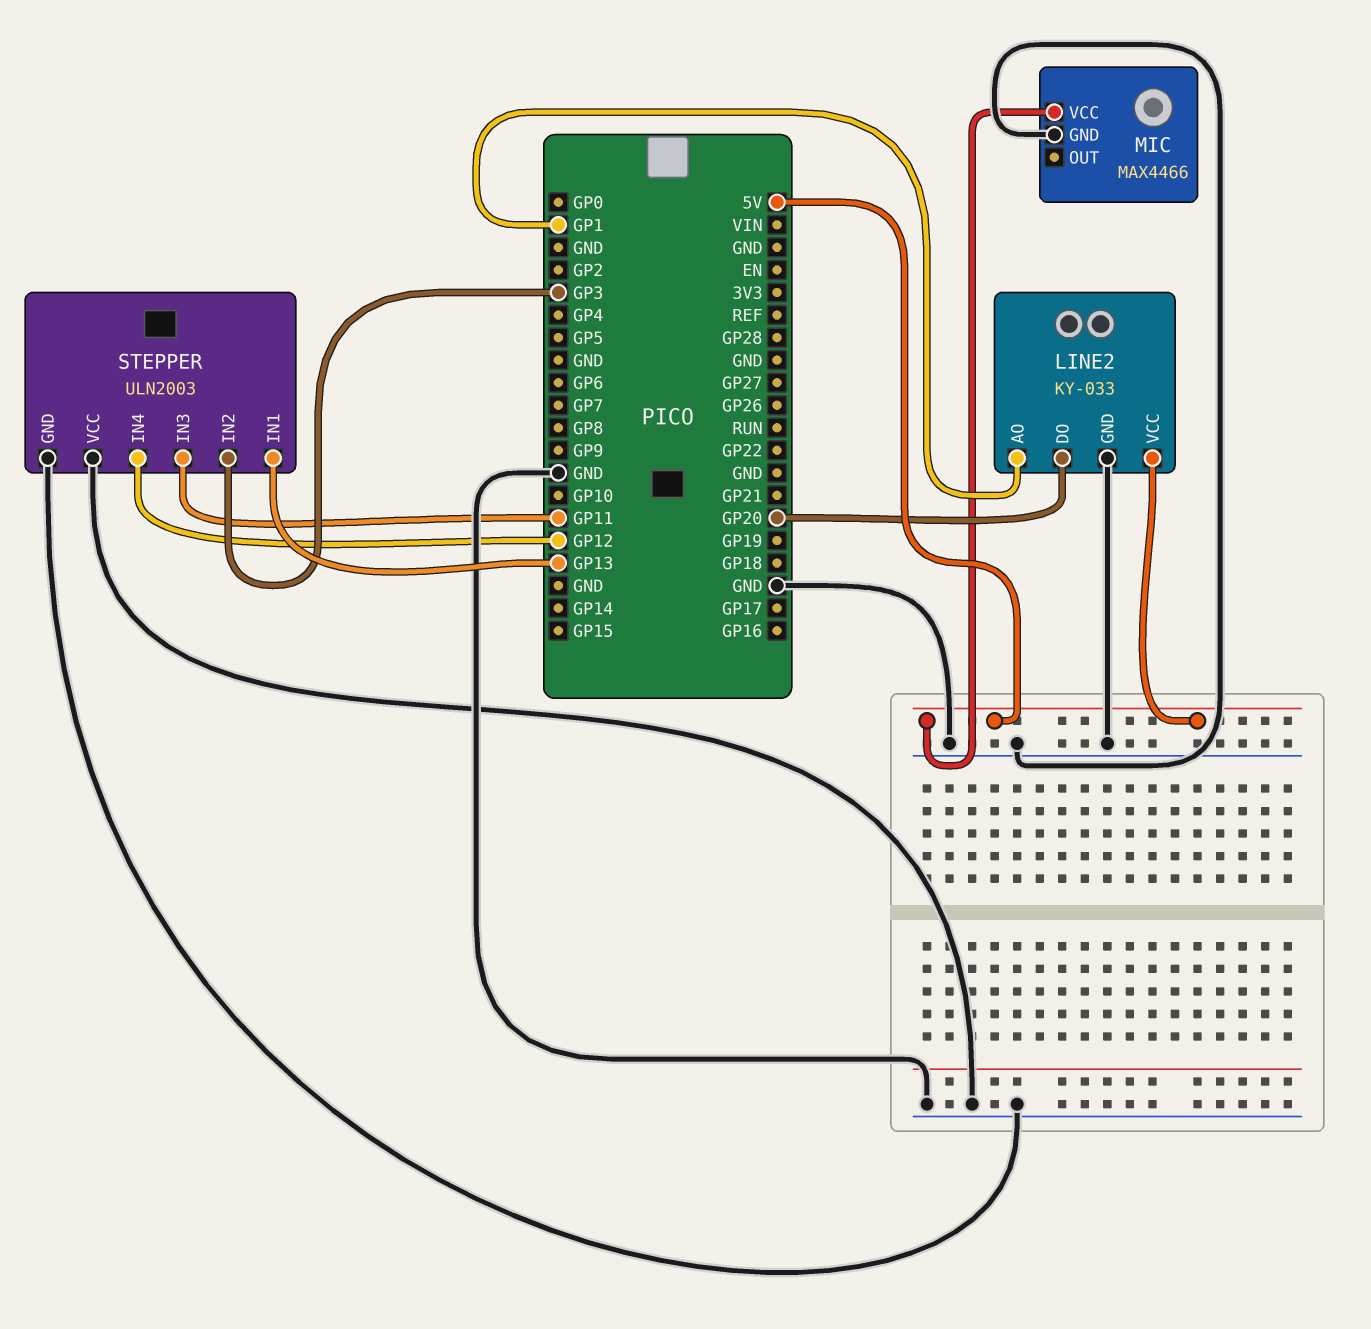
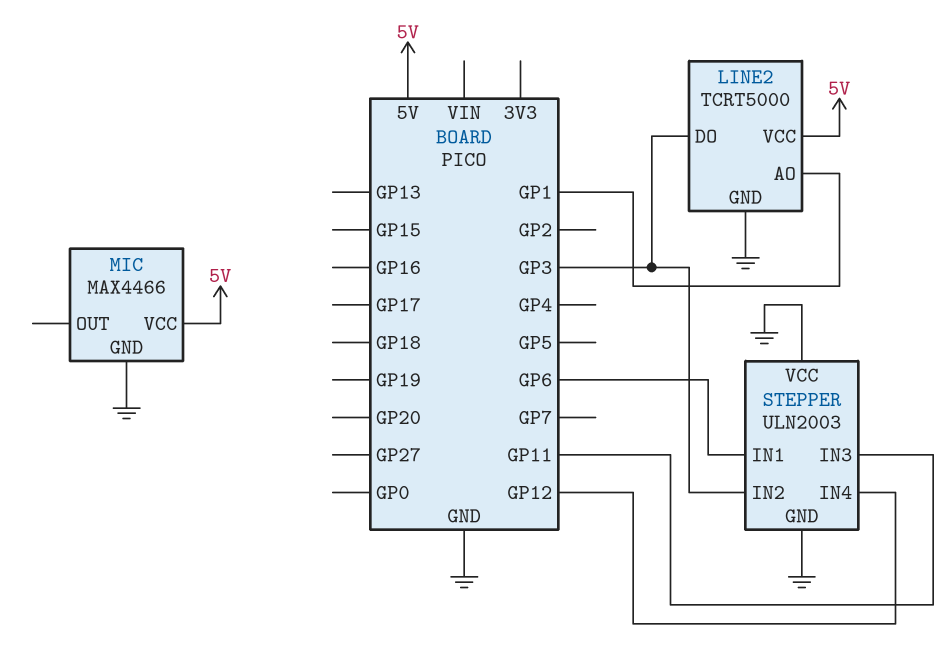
LINE2: KY-033 -> TCRT5000
LINE2 pin DO: GP20 -> GP3
STEPPER pin IN1: GP13 -> GP6

